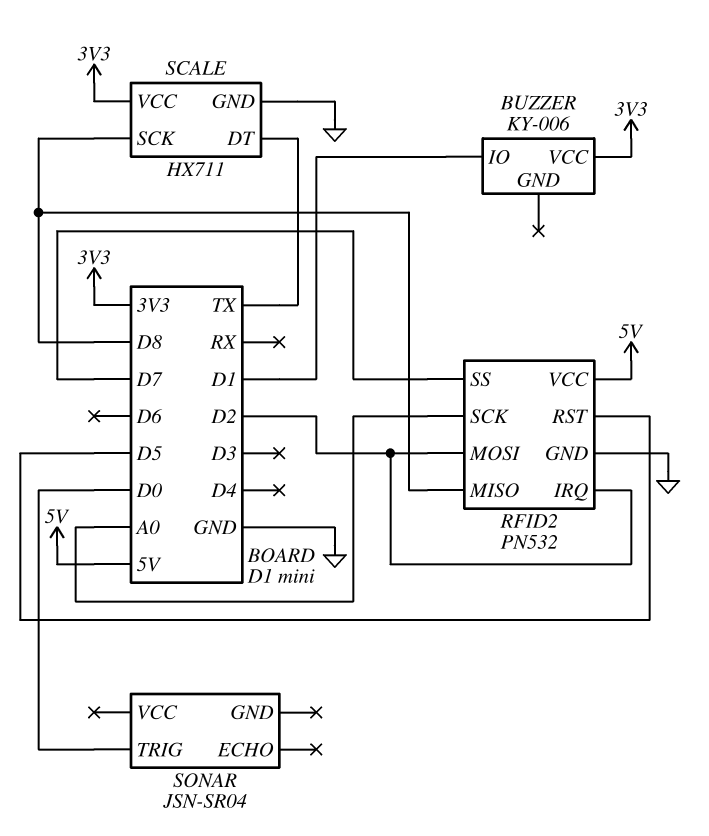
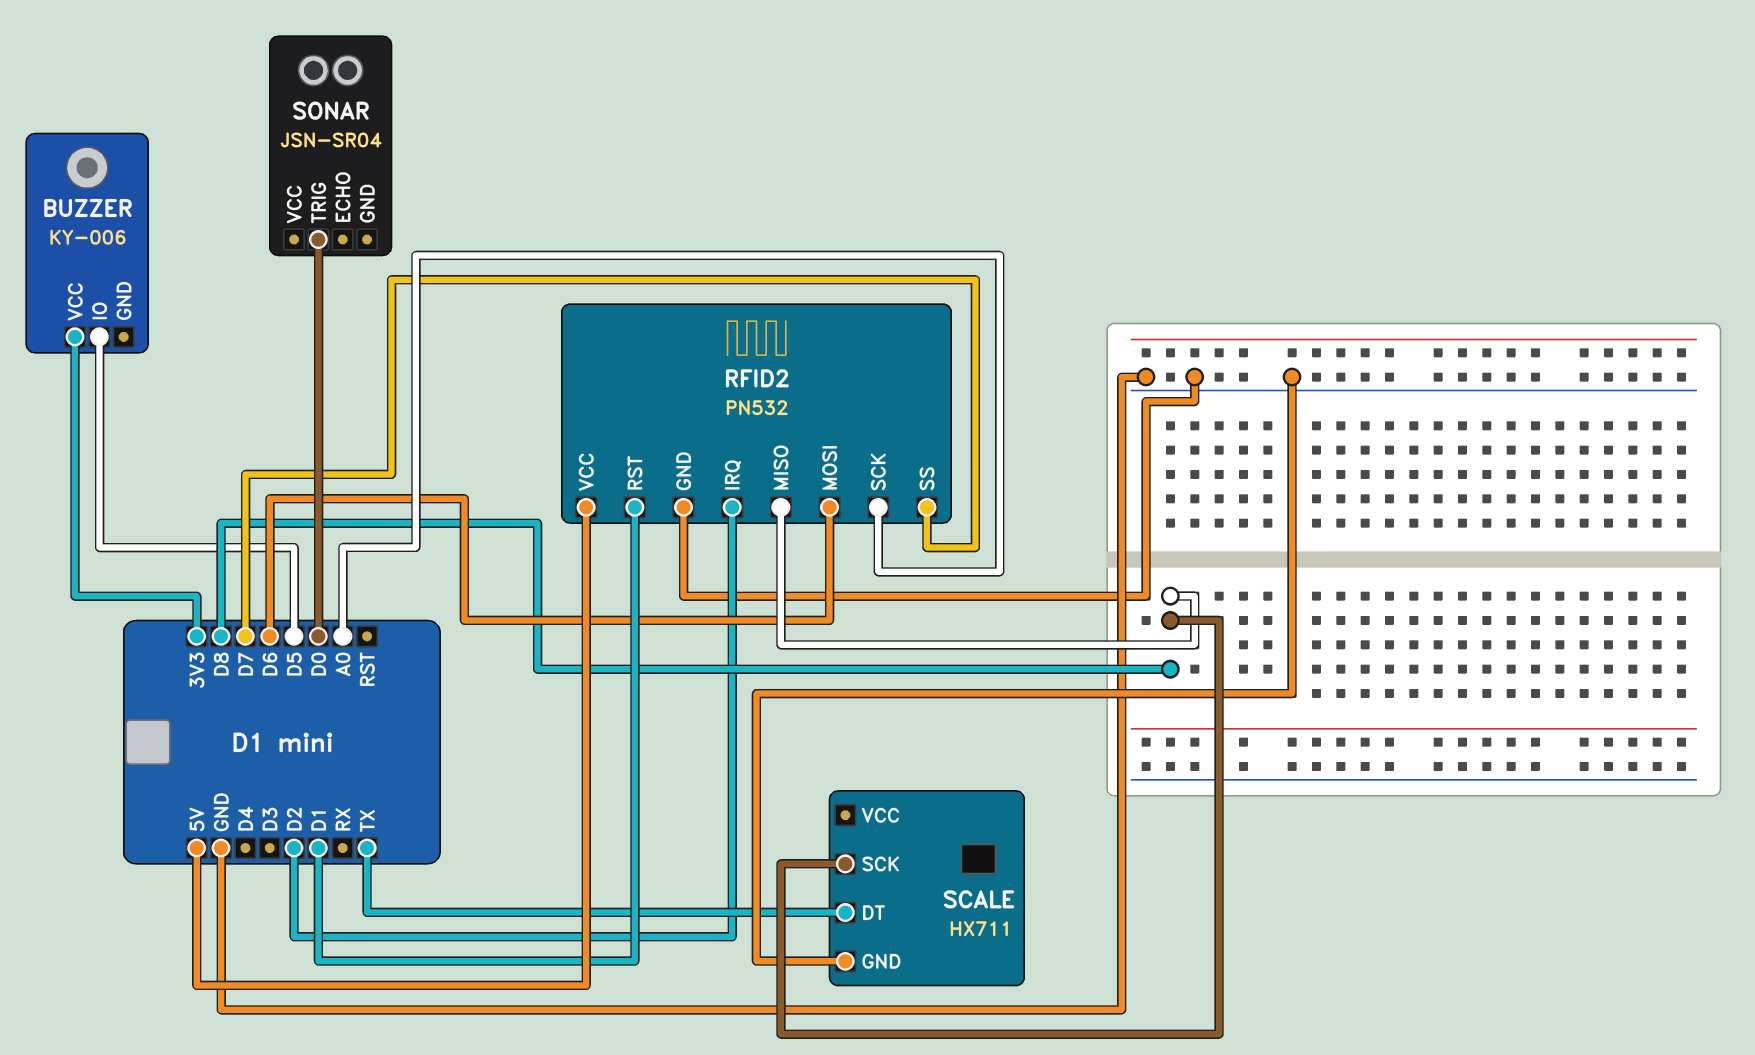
BUZZER pin IO: D1 -> D5
RFID2 pin MOSI: D2 -> D6
RFID2 pin RST: D5 -> D1
SCALE pin VCC: 3V3 -> none

